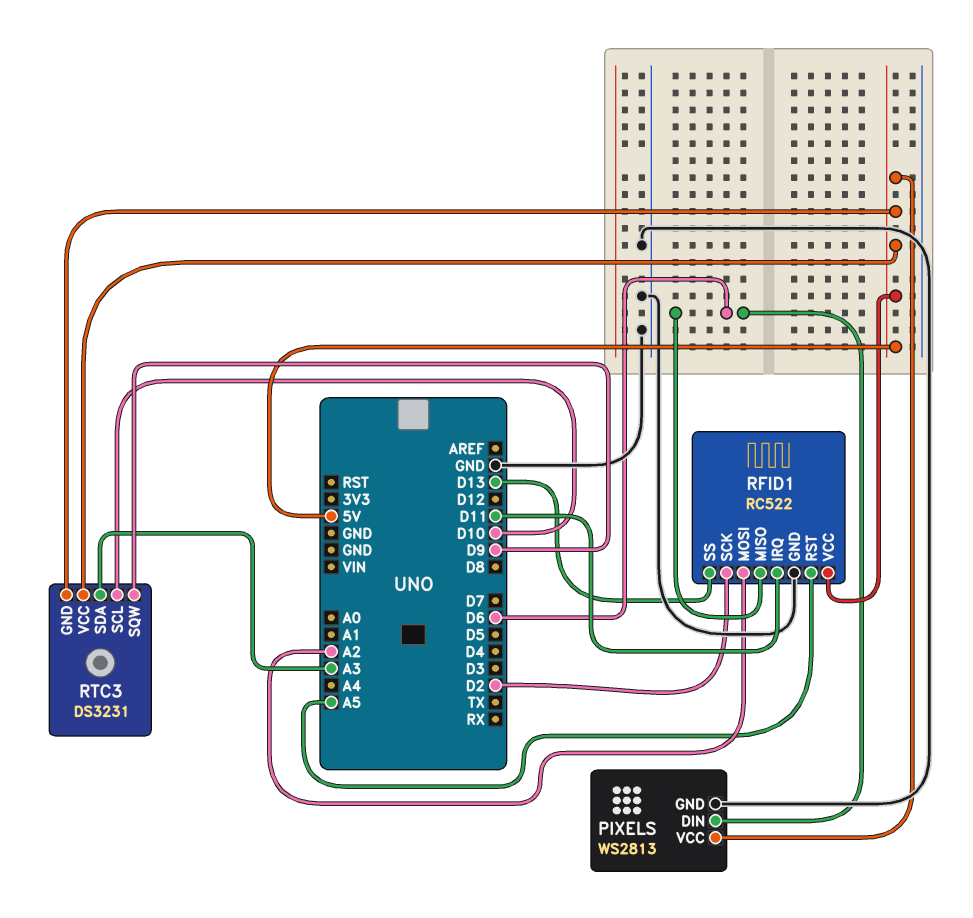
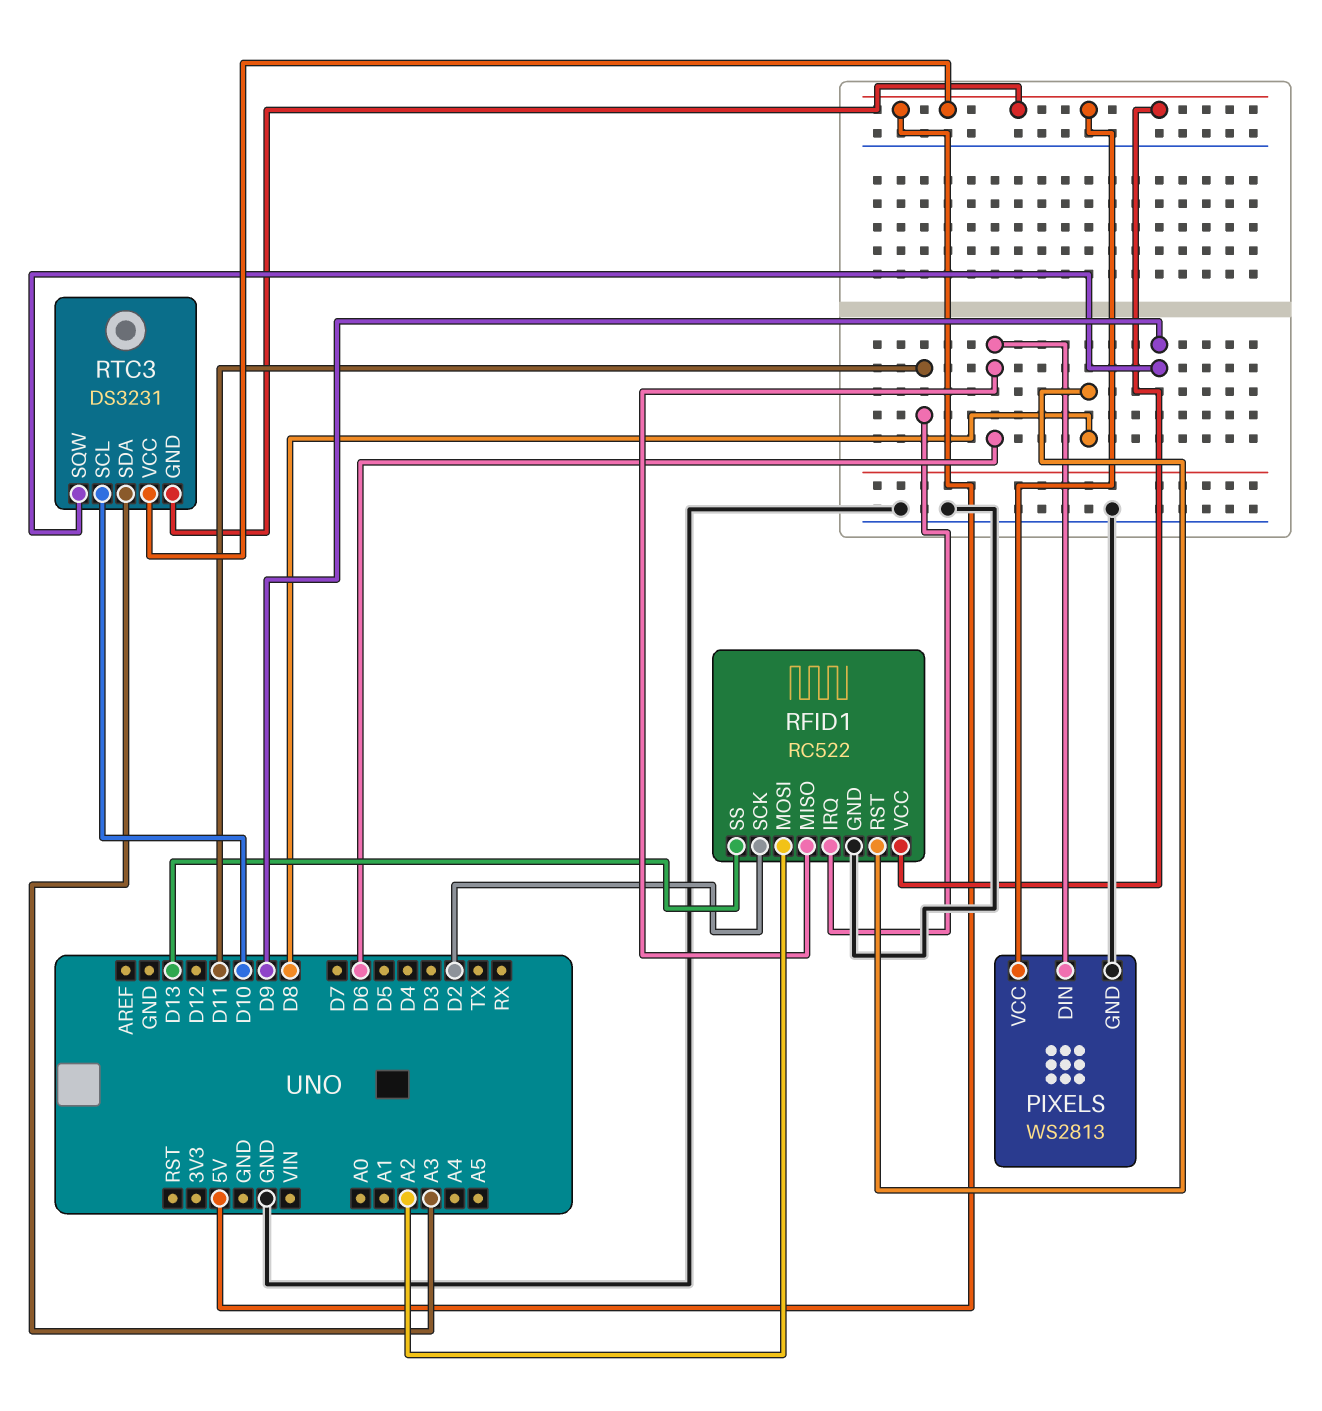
RFID1 pin RST: A5 -> D8

